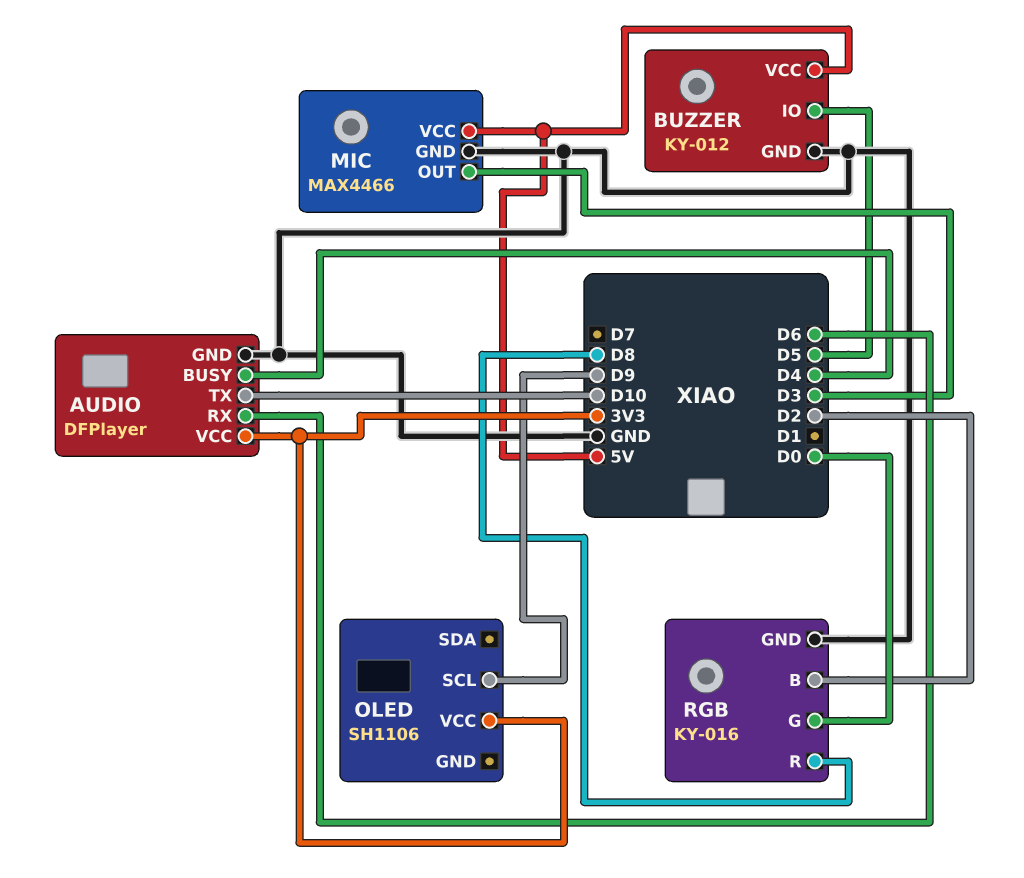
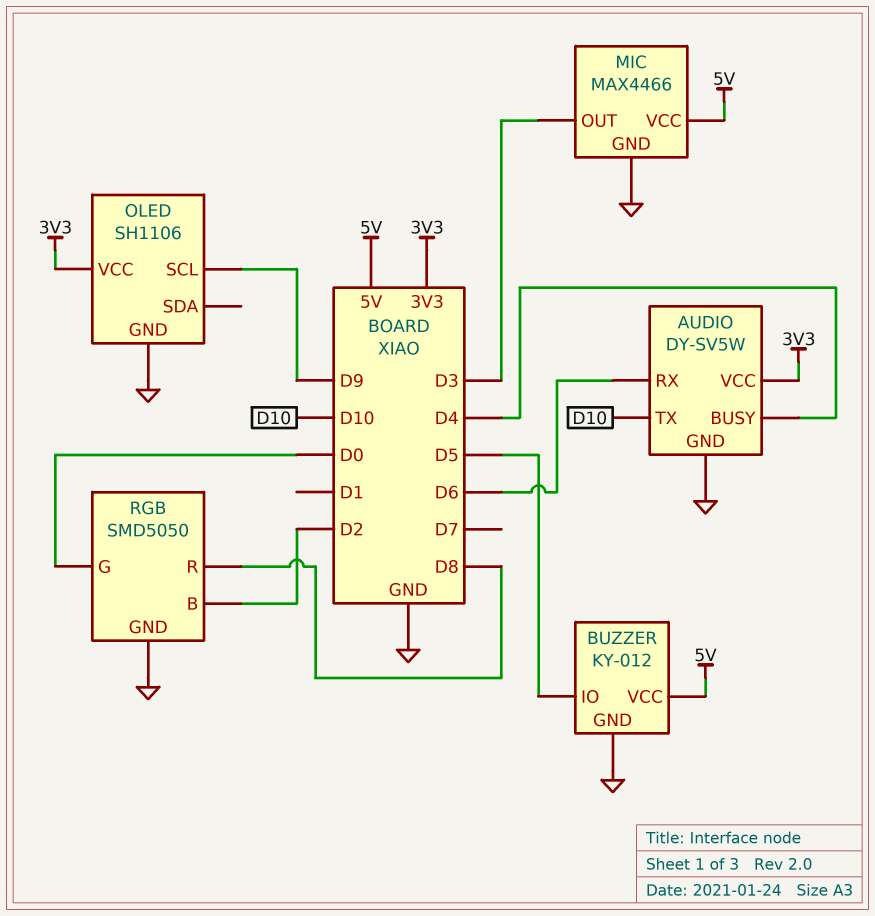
AUDIO: DFPlayer -> DY-SV5W
OLED pin GND: none -> GND
RGB: KY-016 -> SMD5050

